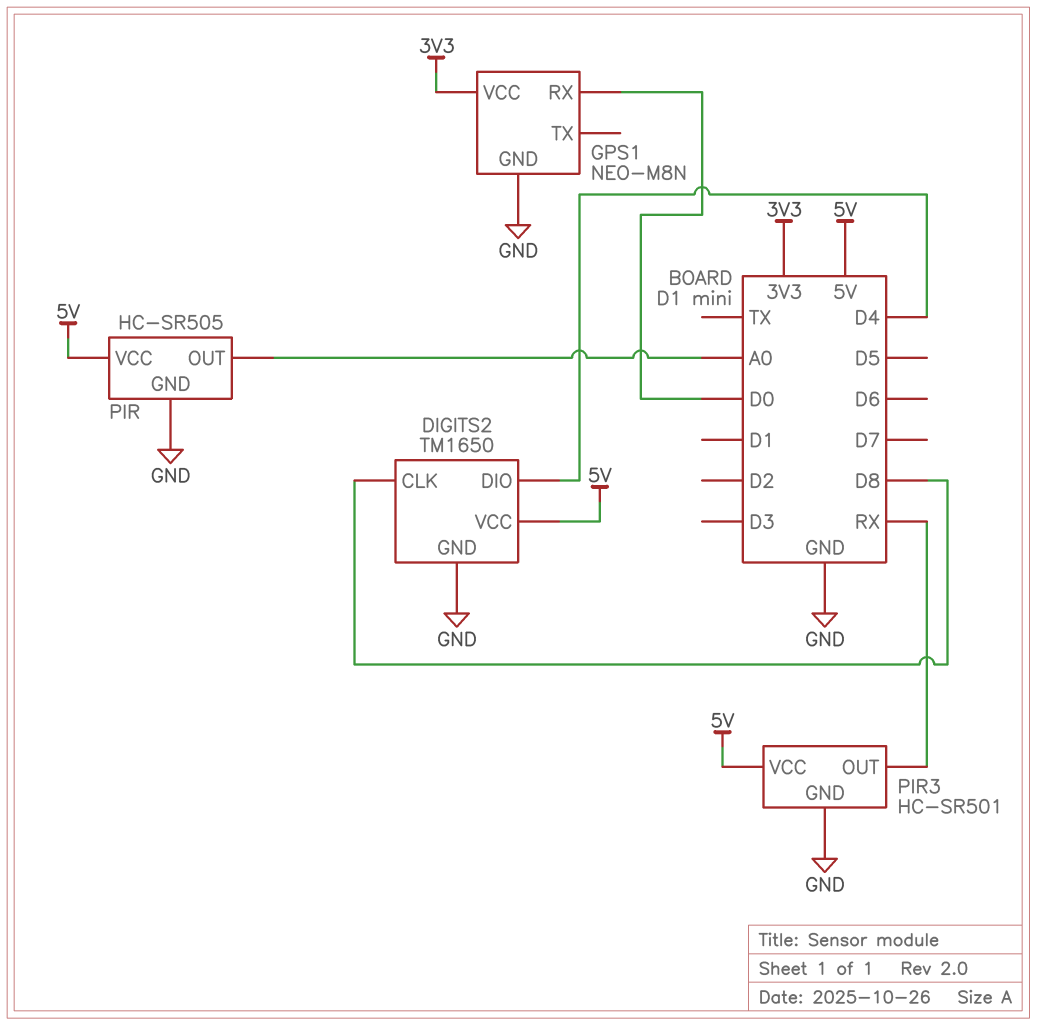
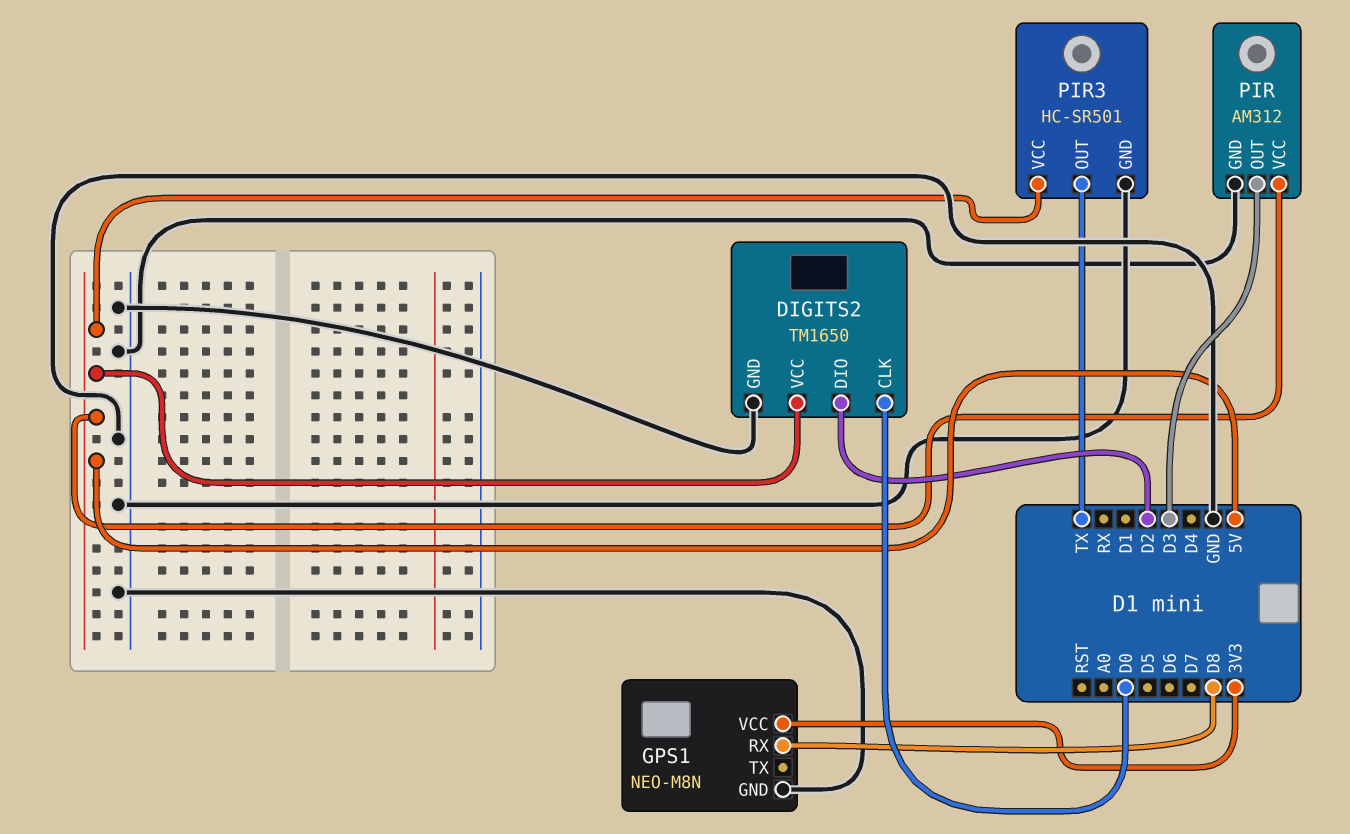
DIGITS2 pin CLK: D8 -> D0
DIGITS2 pin DIO: D4 -> D2
GPS1 pin RX: D0 -> D8
PIR: HC-SR505 -> AM312
PIR pin OUT: A0 -> D3
PIR3 pin OUT: RX -> TX

